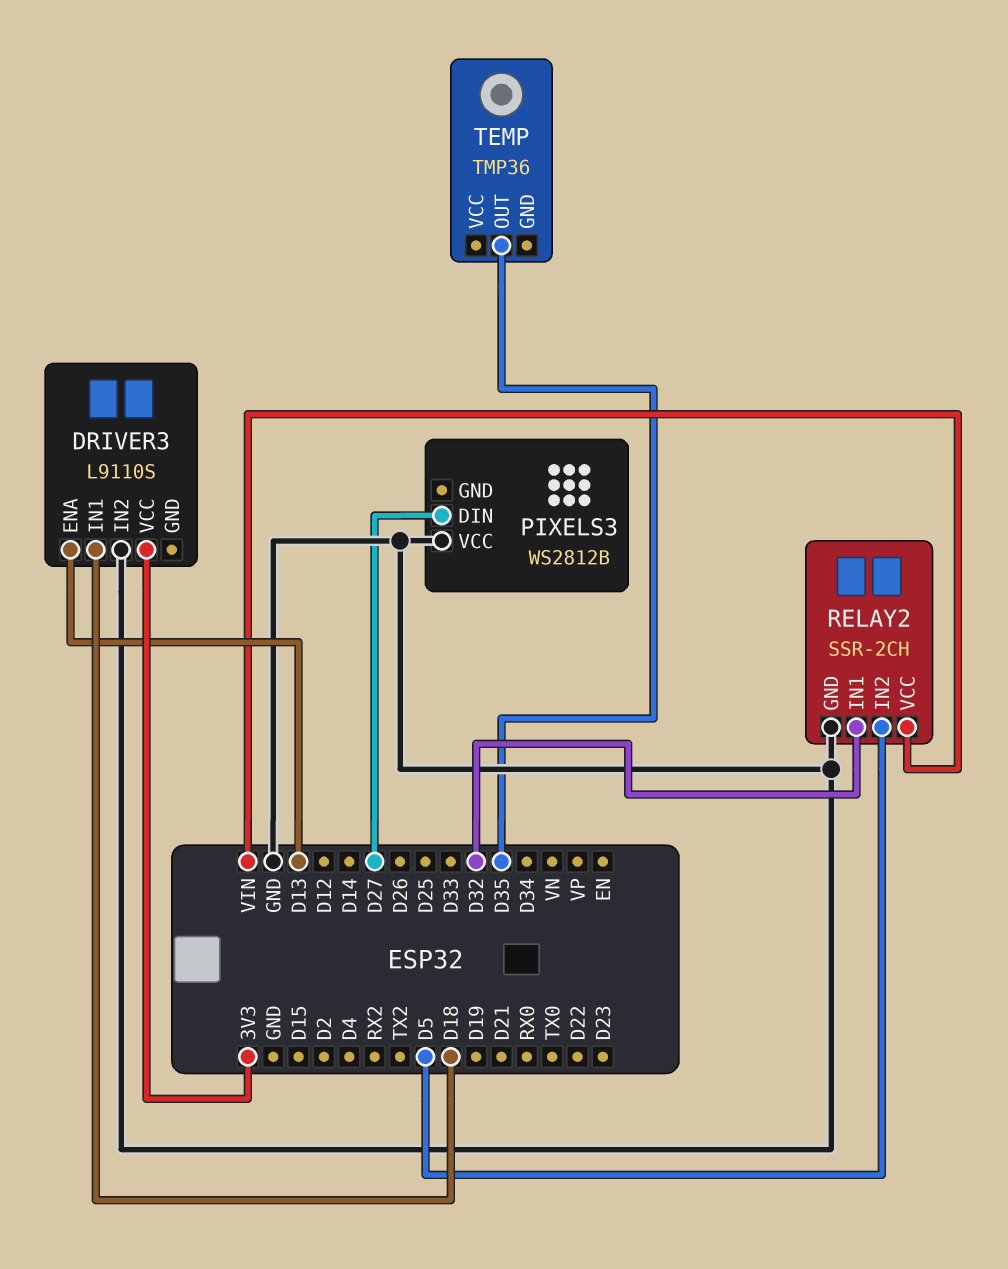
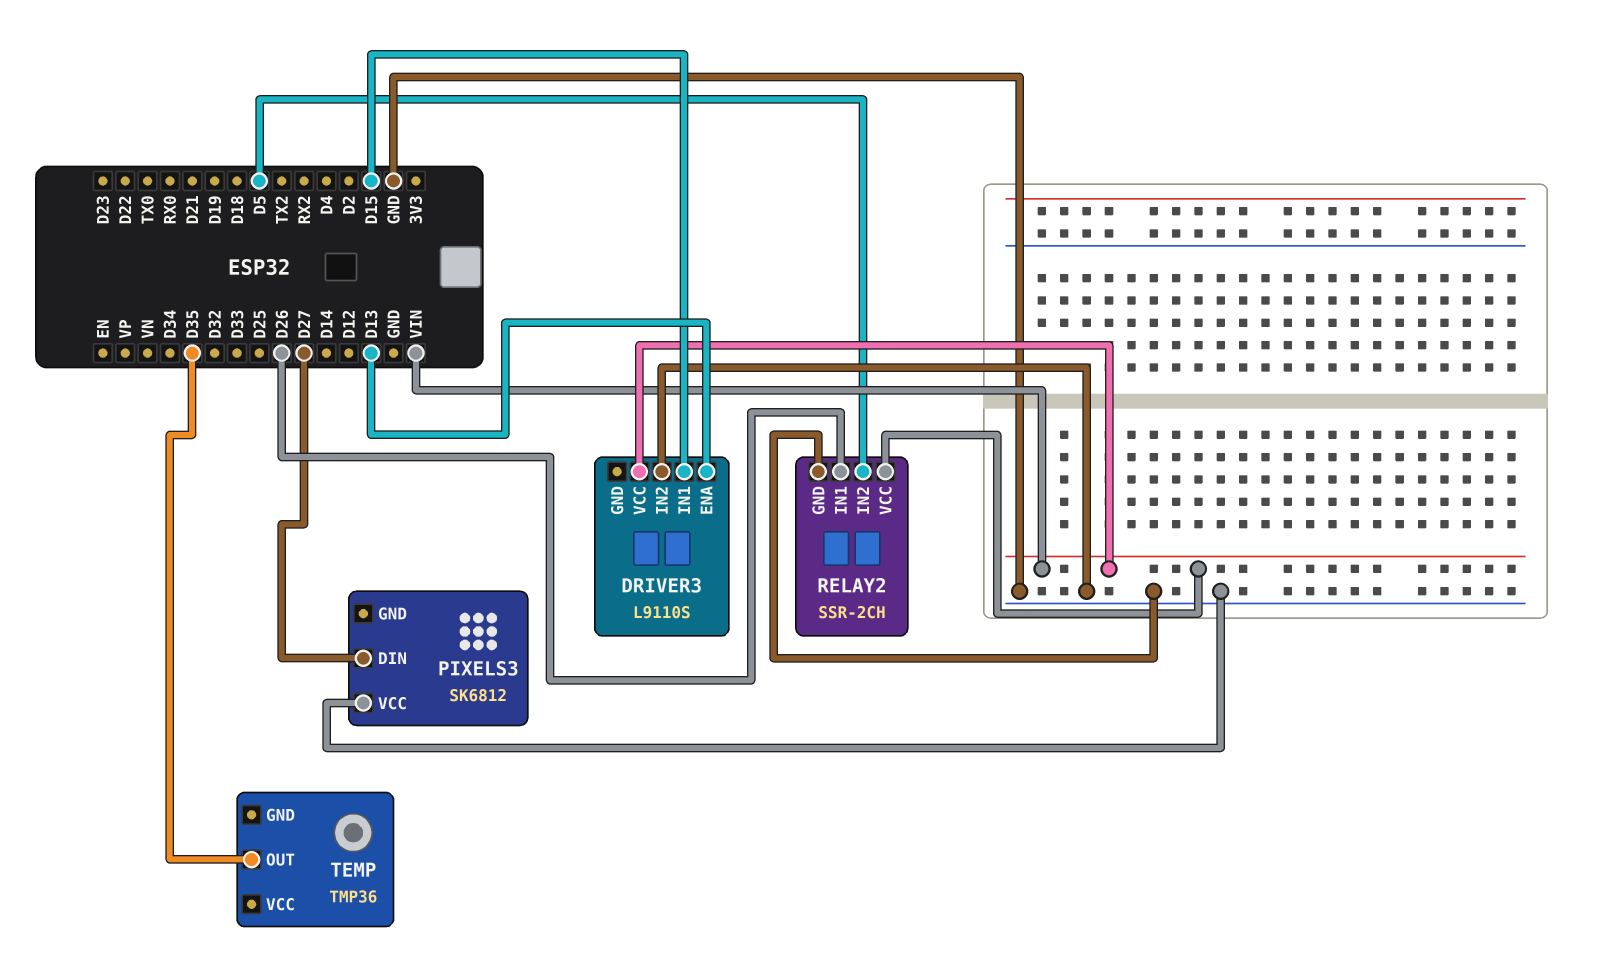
DRIVER3 pin IN1: D18 -> D15
DRIVER3 pin VCC: 3V3 -> VIN
PIXELS3: WS2812B -> SK6812
RELAY2 pin IN1: D32 -> D26

